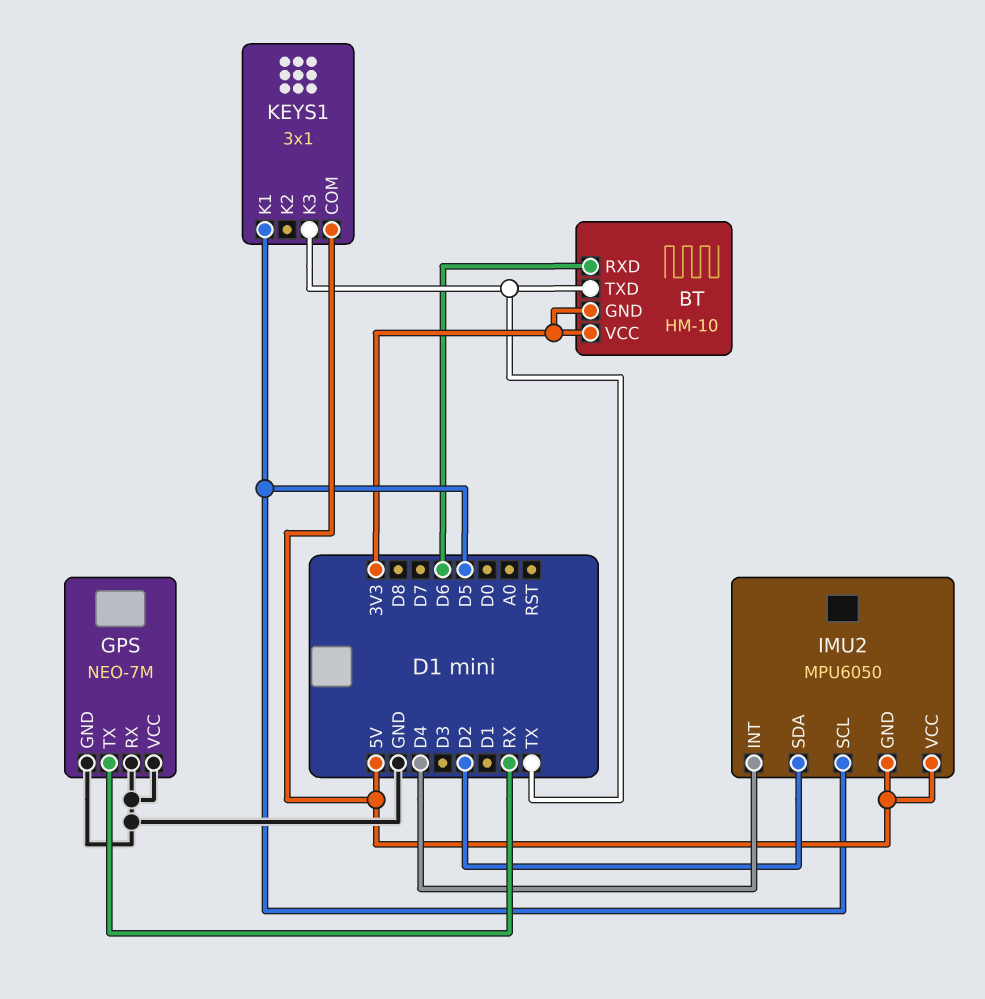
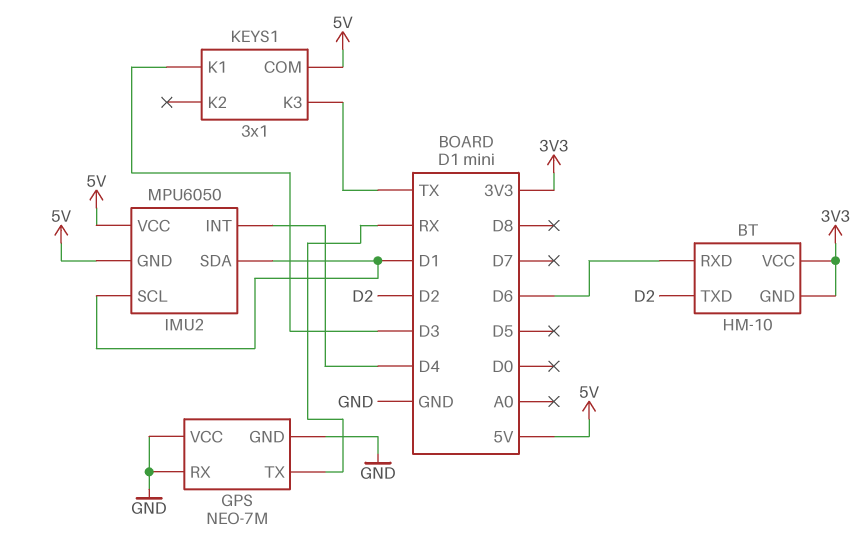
BT pin TXD: TX -> D2
IMU2 pin SCL: D5 -> D1
IMU2 pin SDA: D2 -> D1
KEYS1 pin K1: D5 -> D3

